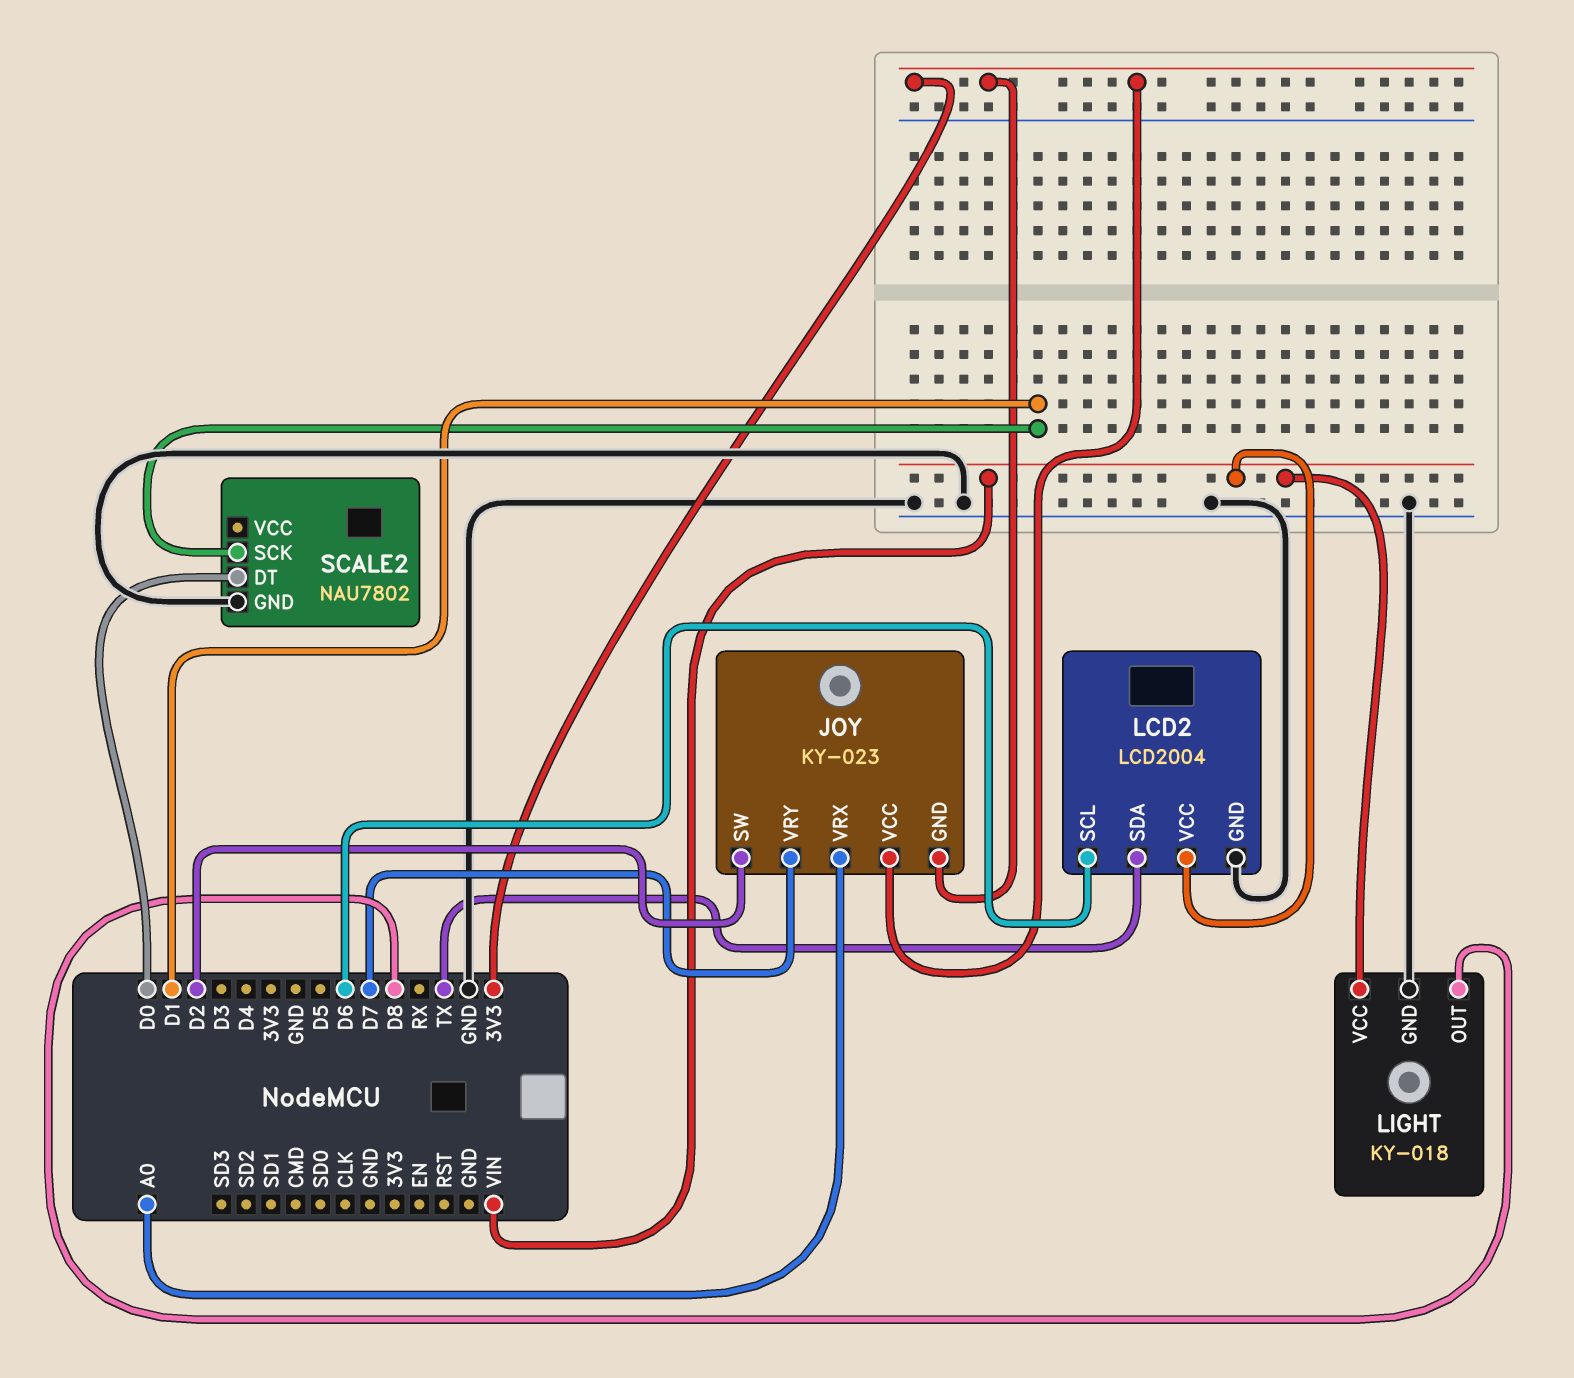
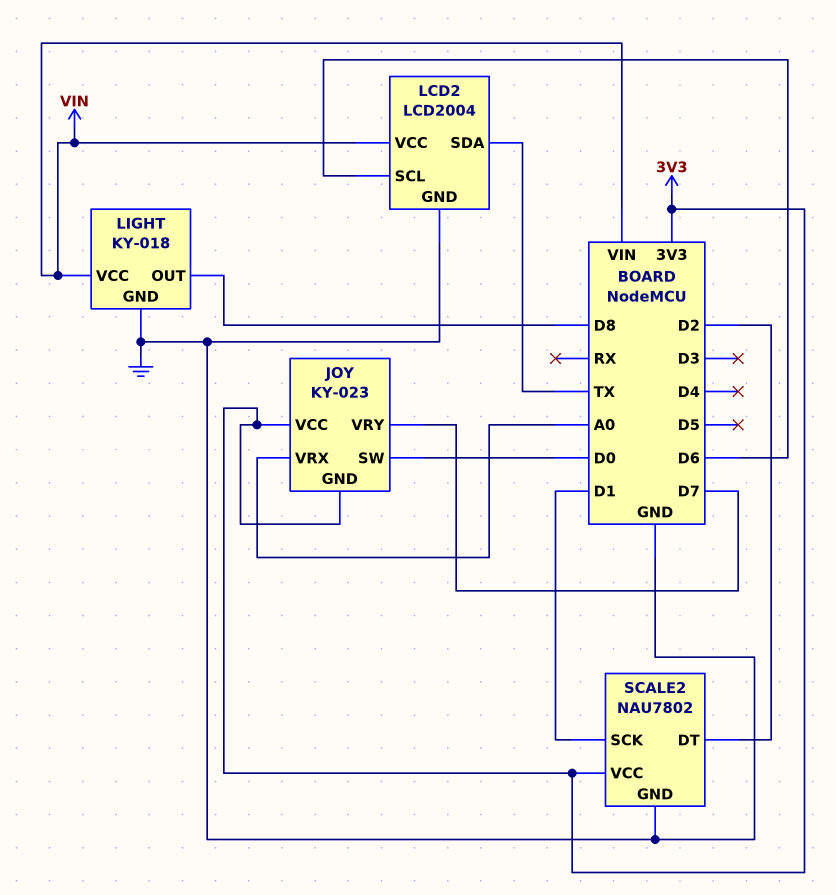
JOY pin SW: D2 -> D0
SCALE2 pin DT: D0 -> D2
SCALE2 pin VCC: none -> 3V3

